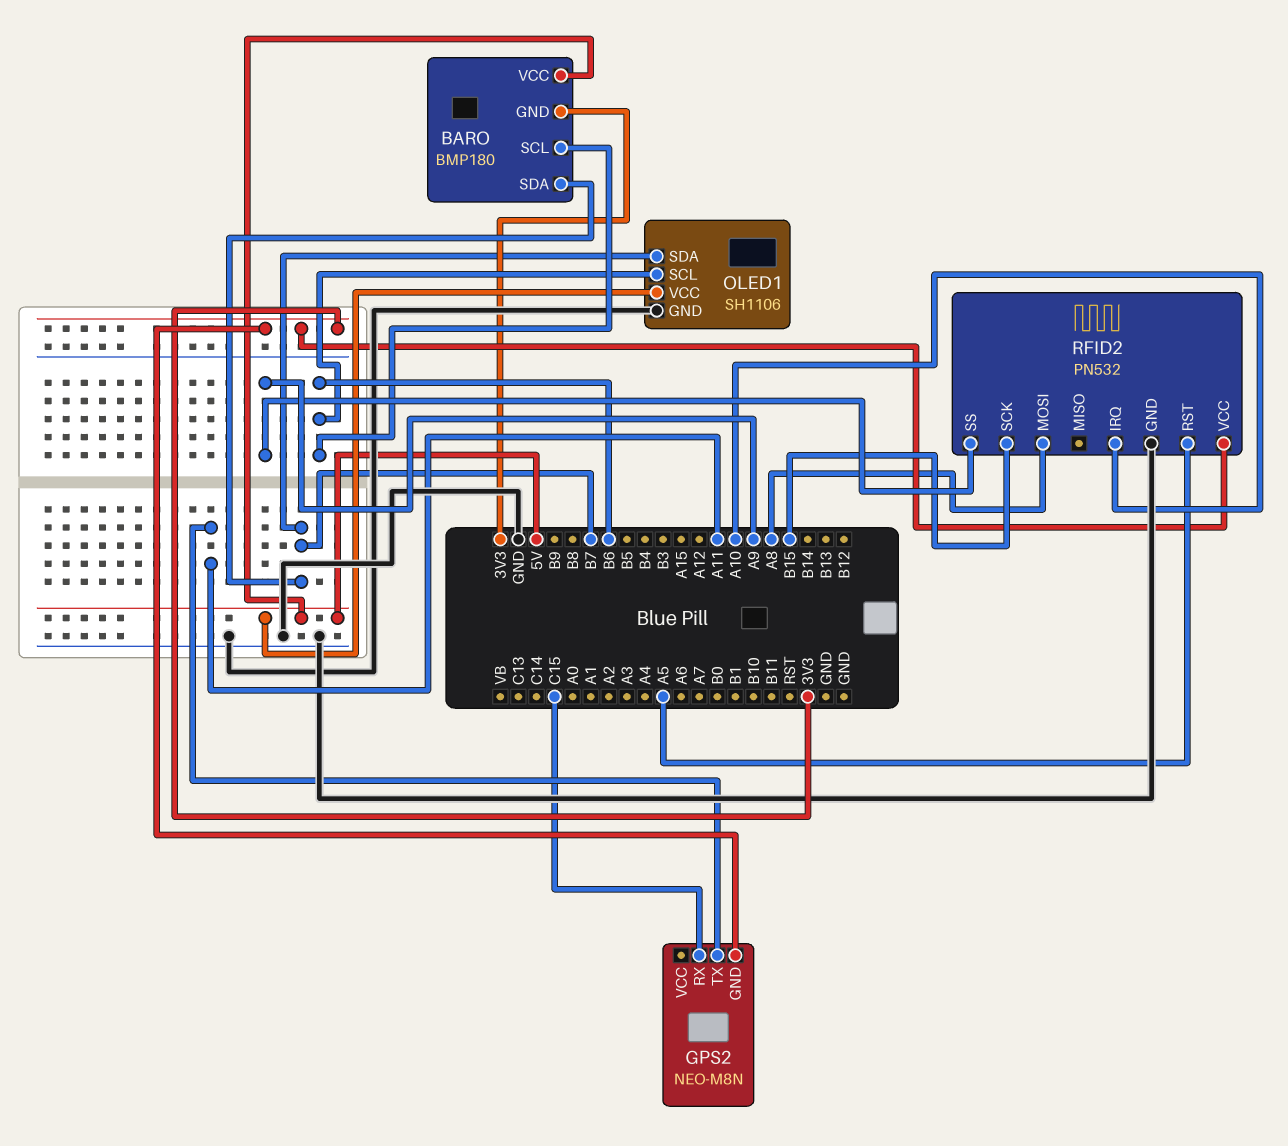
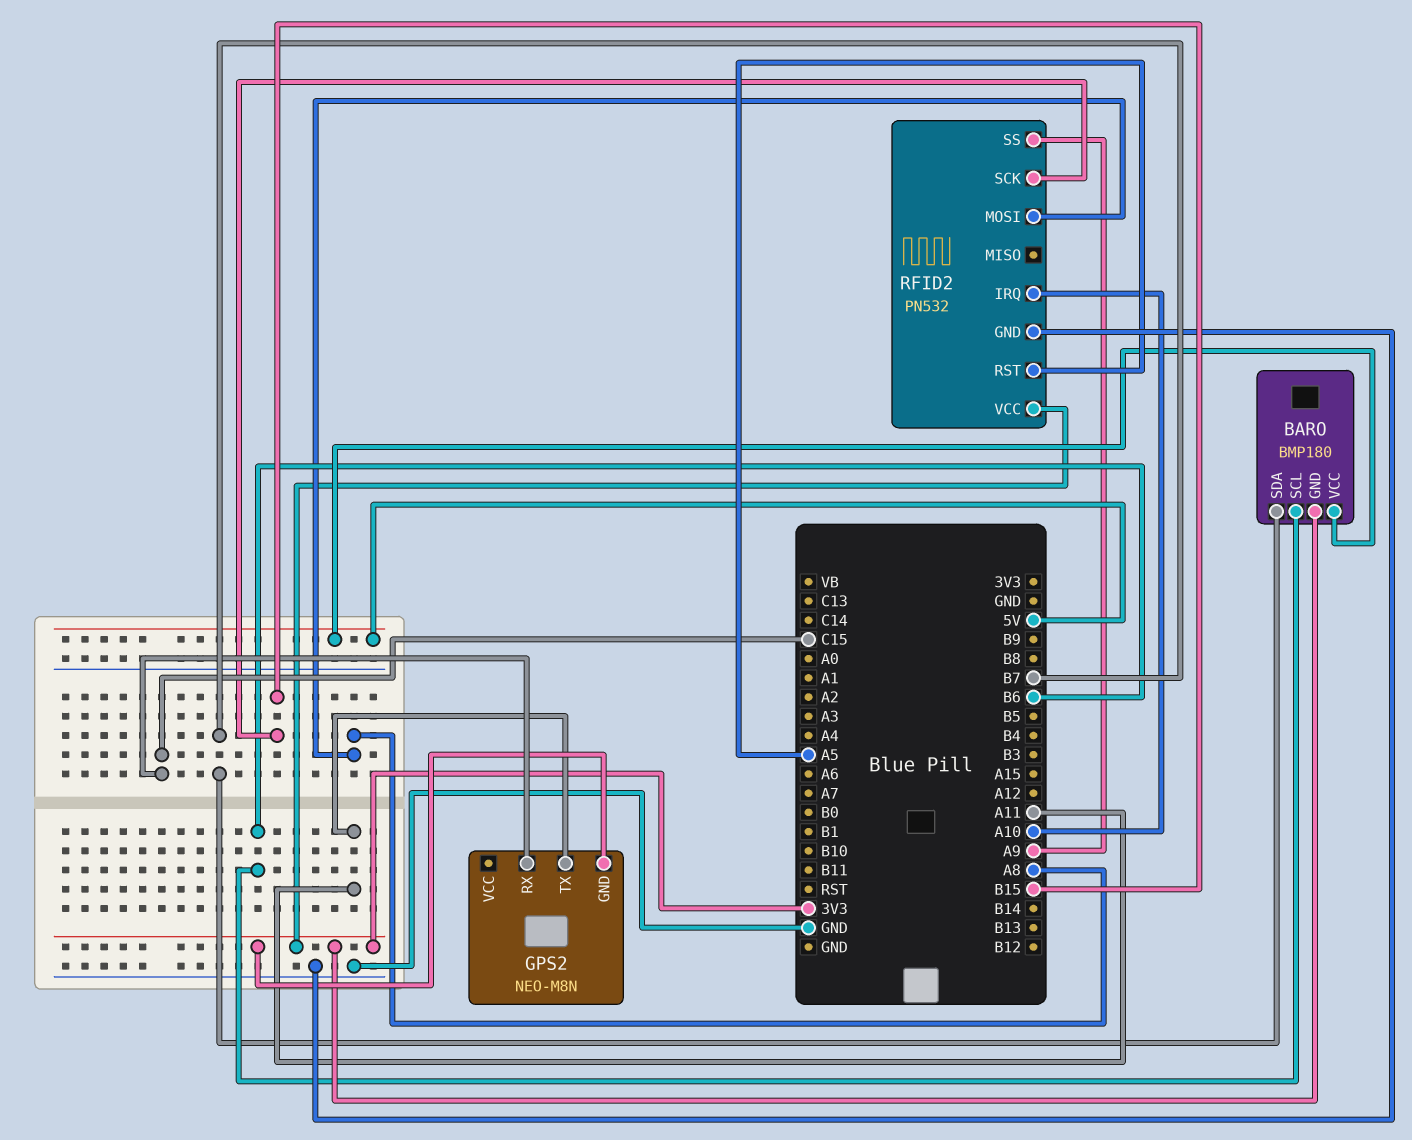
OLED1: SH1106 -> none
OLED1 pin GND: GND -> none
OLED1 pin SCL: B6 -> none
OLED1 pin SDA: B7 -> none
OLED1 pin VCC: 5V -> none

